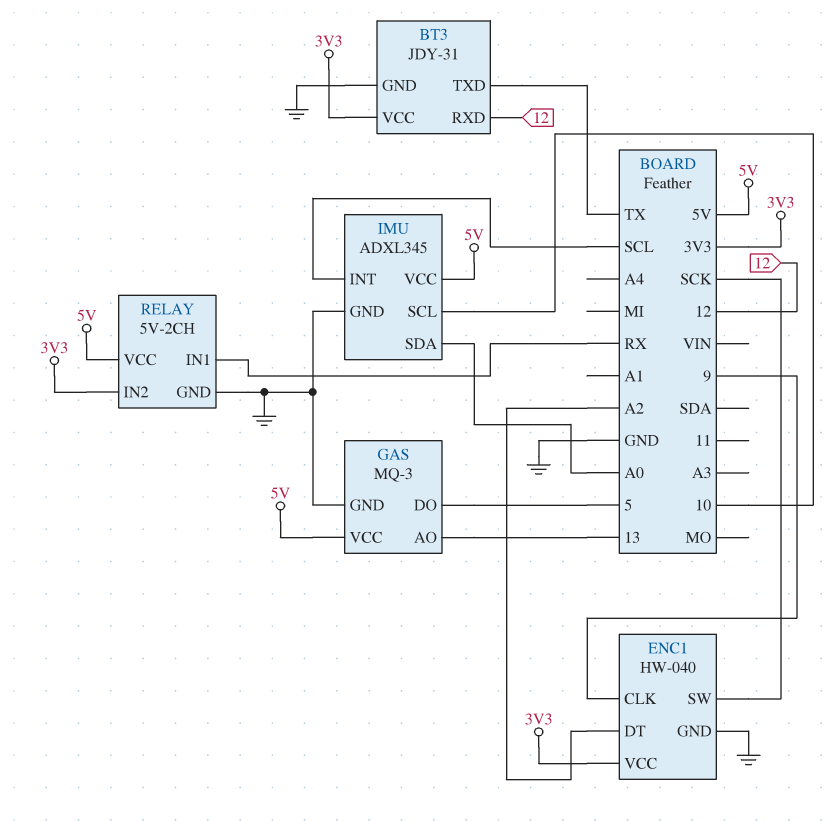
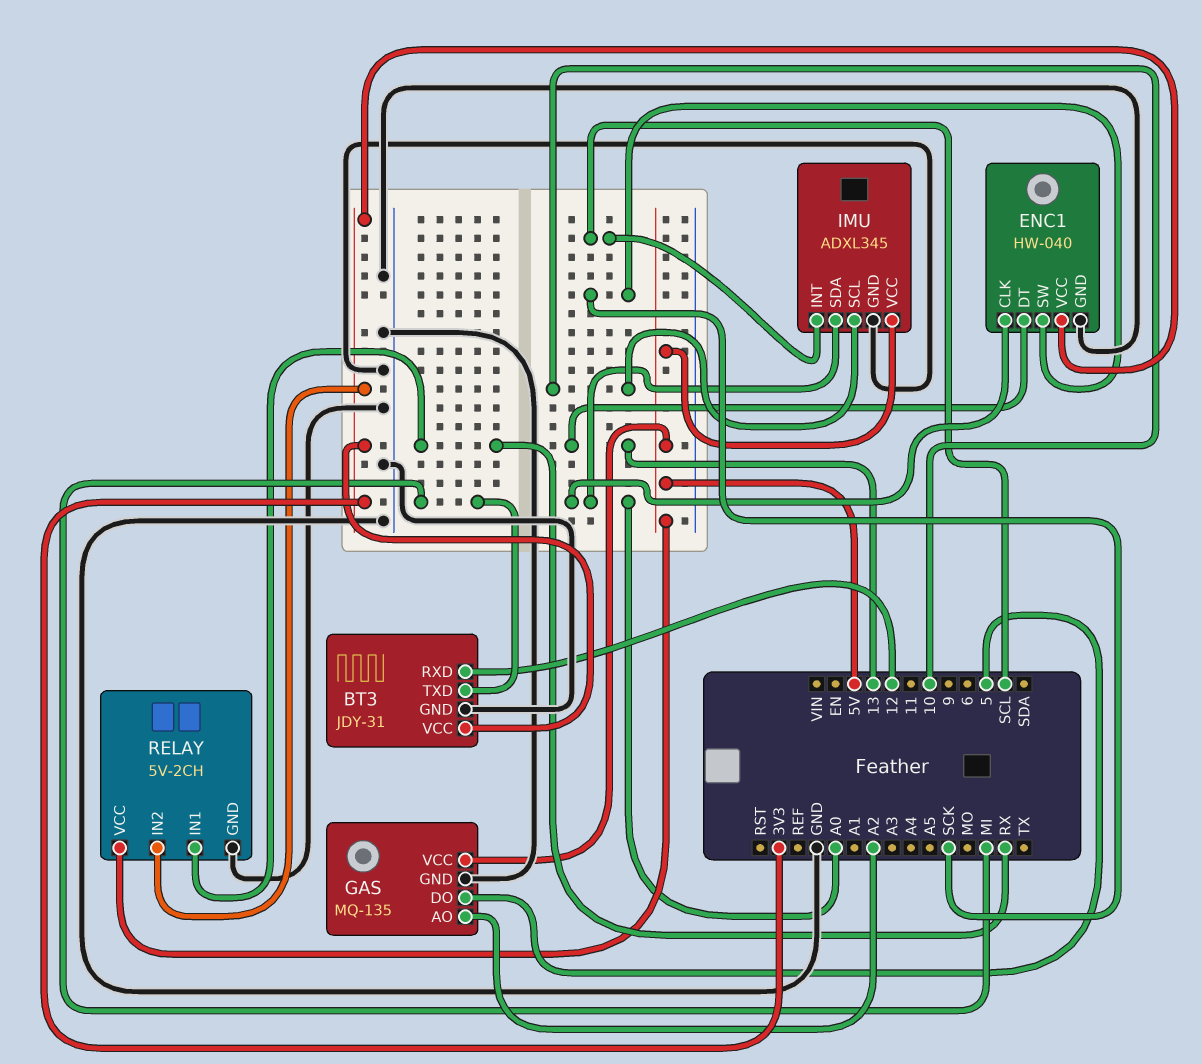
BT3 pin TXD: TX -> MI
ENC1 pin CLK: 9 -> A0
ENC1 pin DT: A2 -> 13
GAS: MQ-3 -> MQ-135
GAS pin AO: 13 -> A2

